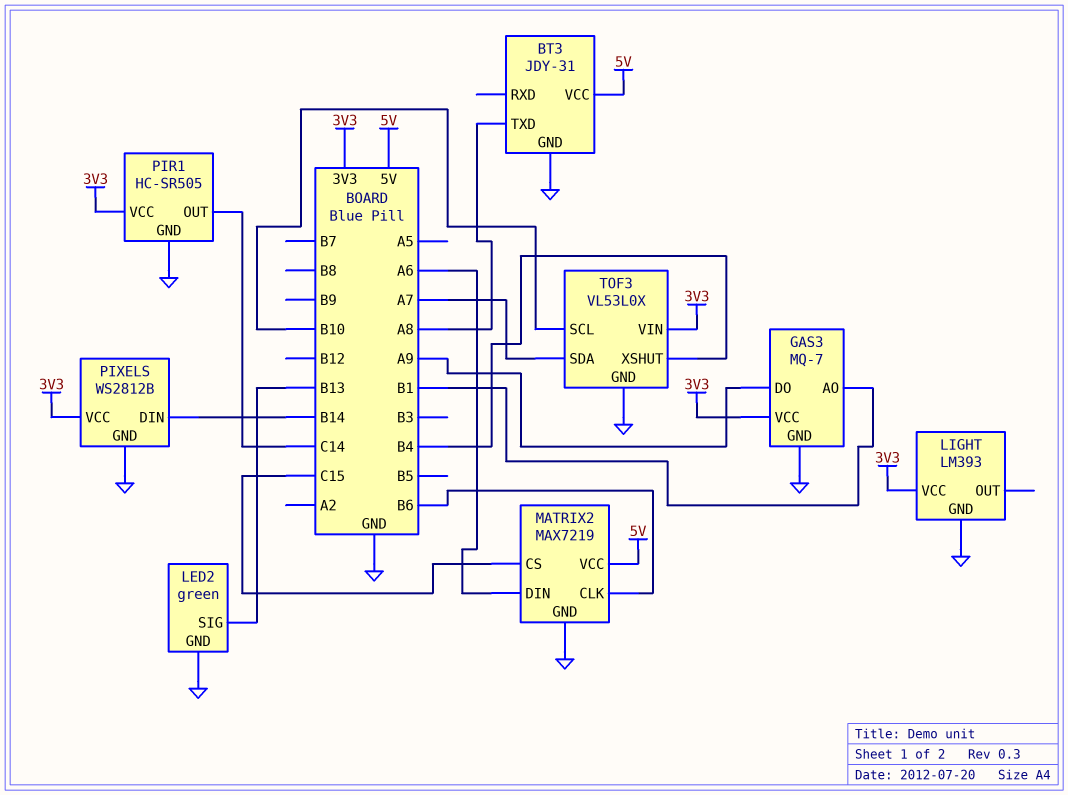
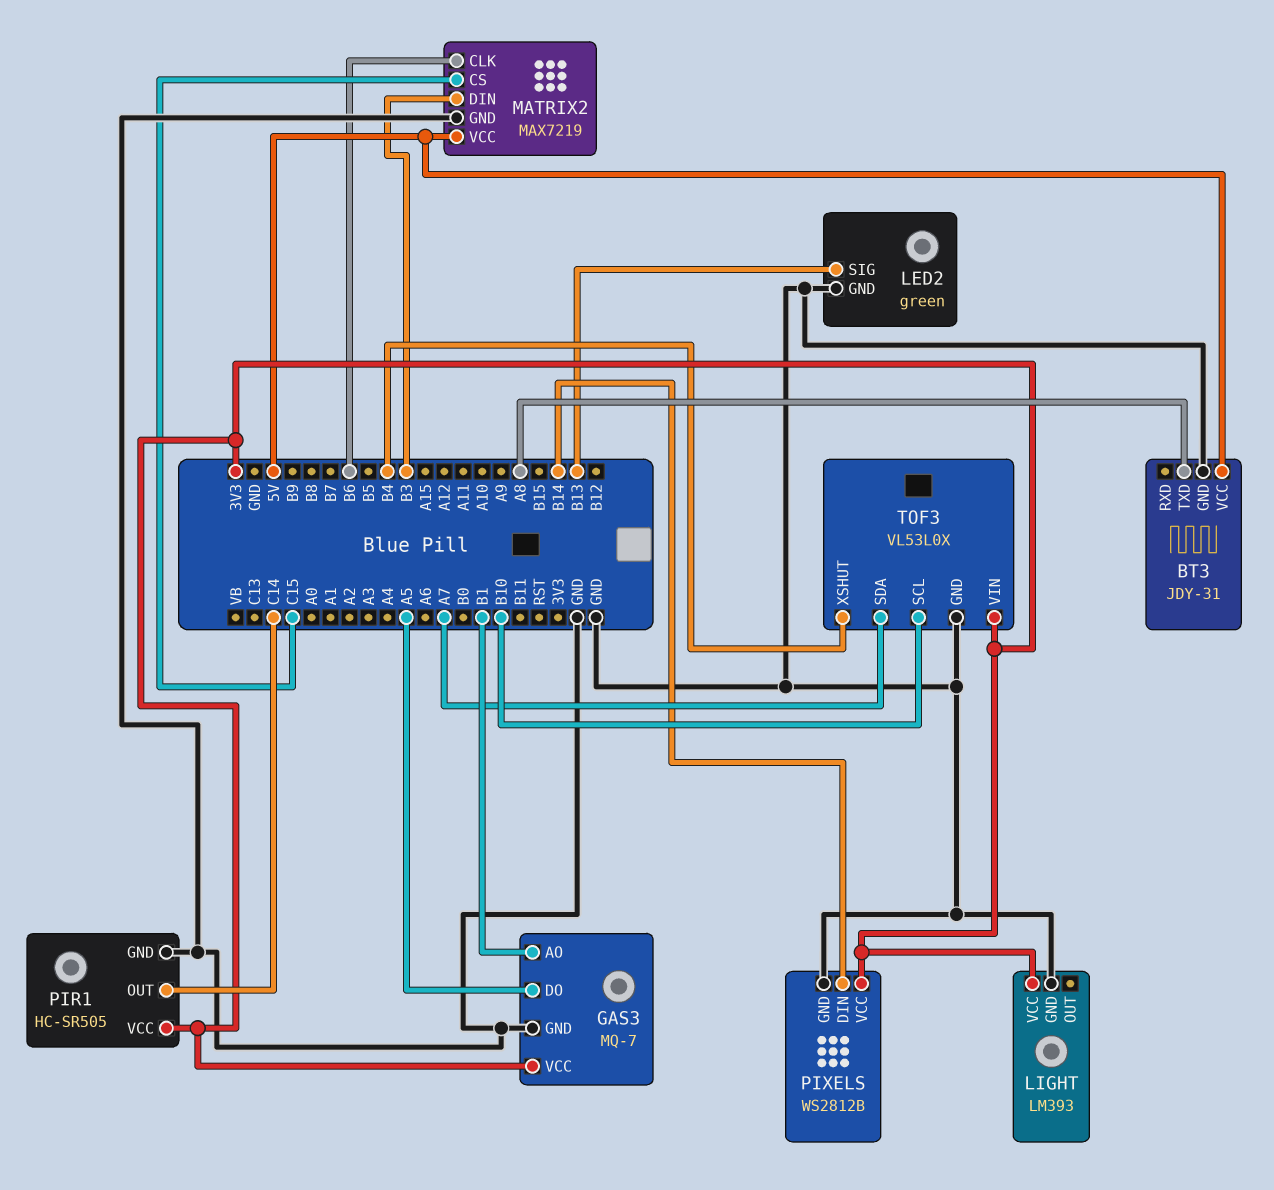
GAS3 pin DO: A9 -> A5
MATRIX2 pin DIN: A6 -> B3

